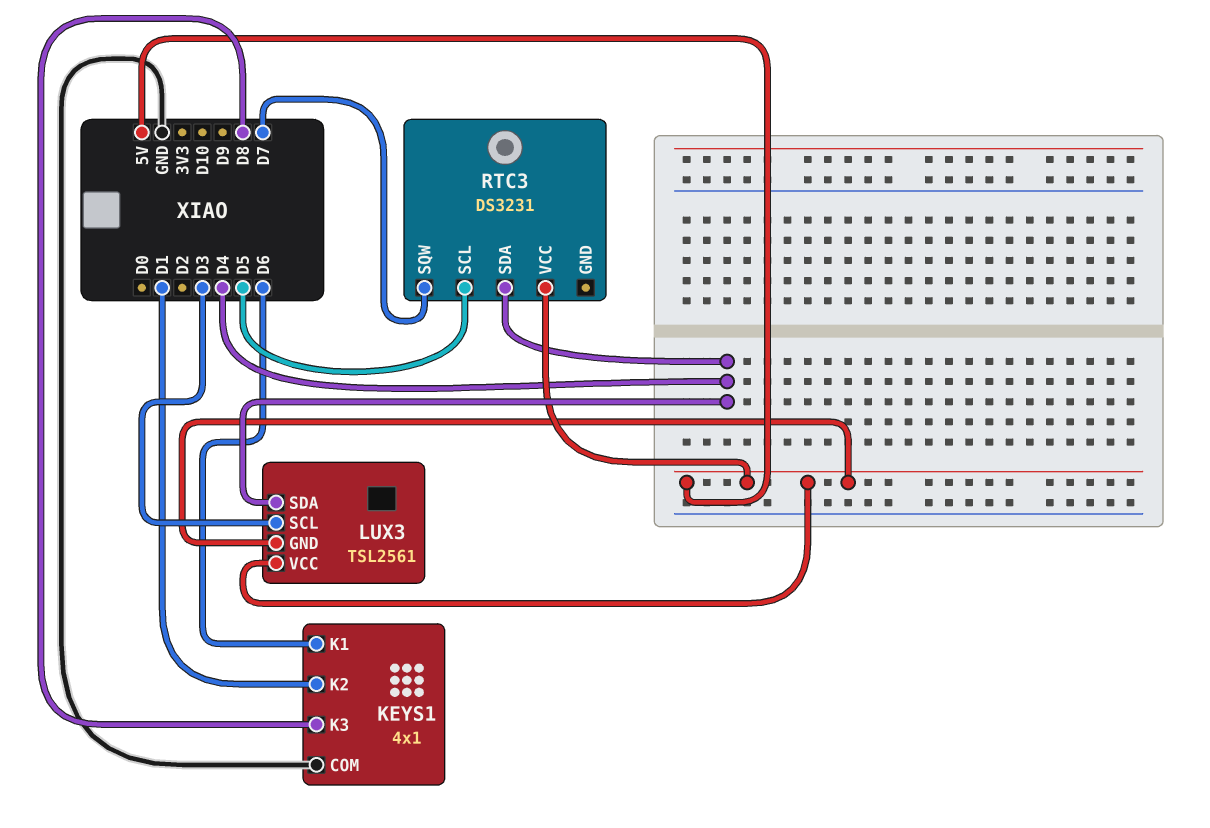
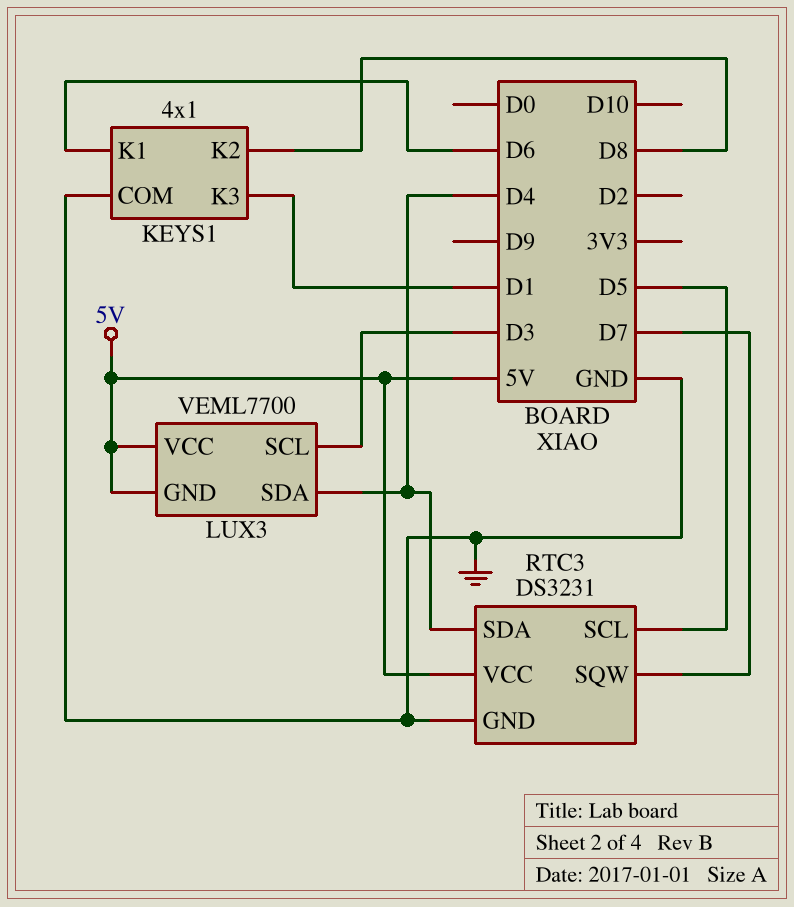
KEYS1 pin K2: D1 -> D8
KEYS1 pin K3: D8 -> D1
LUX3: TSL2561 -> VEML7700
RTC3 pin GND: none -> GND

